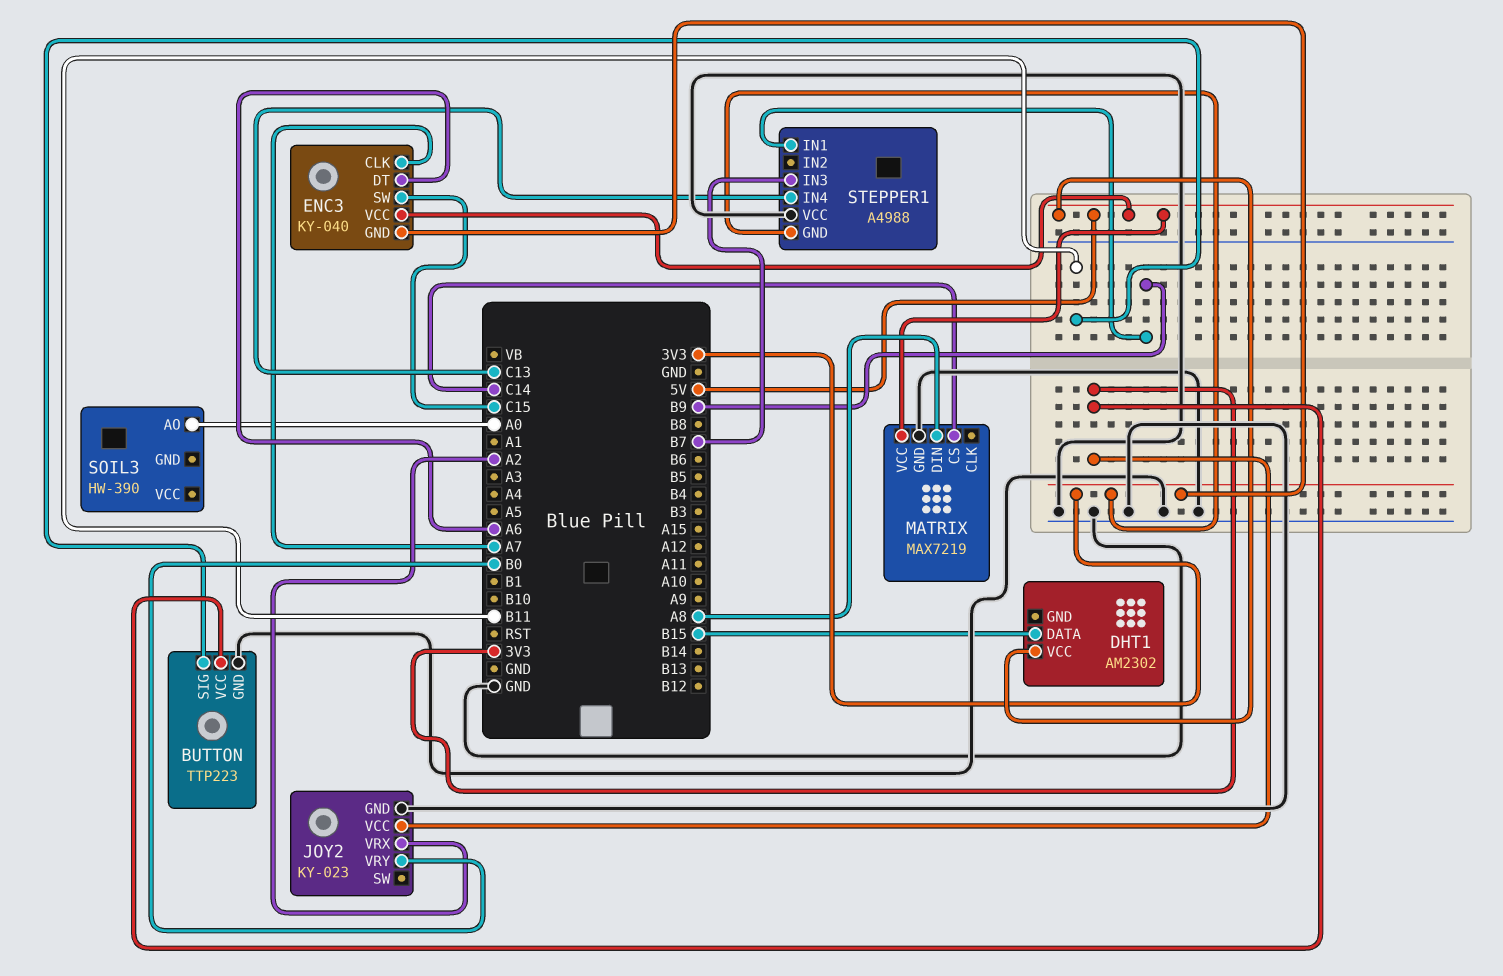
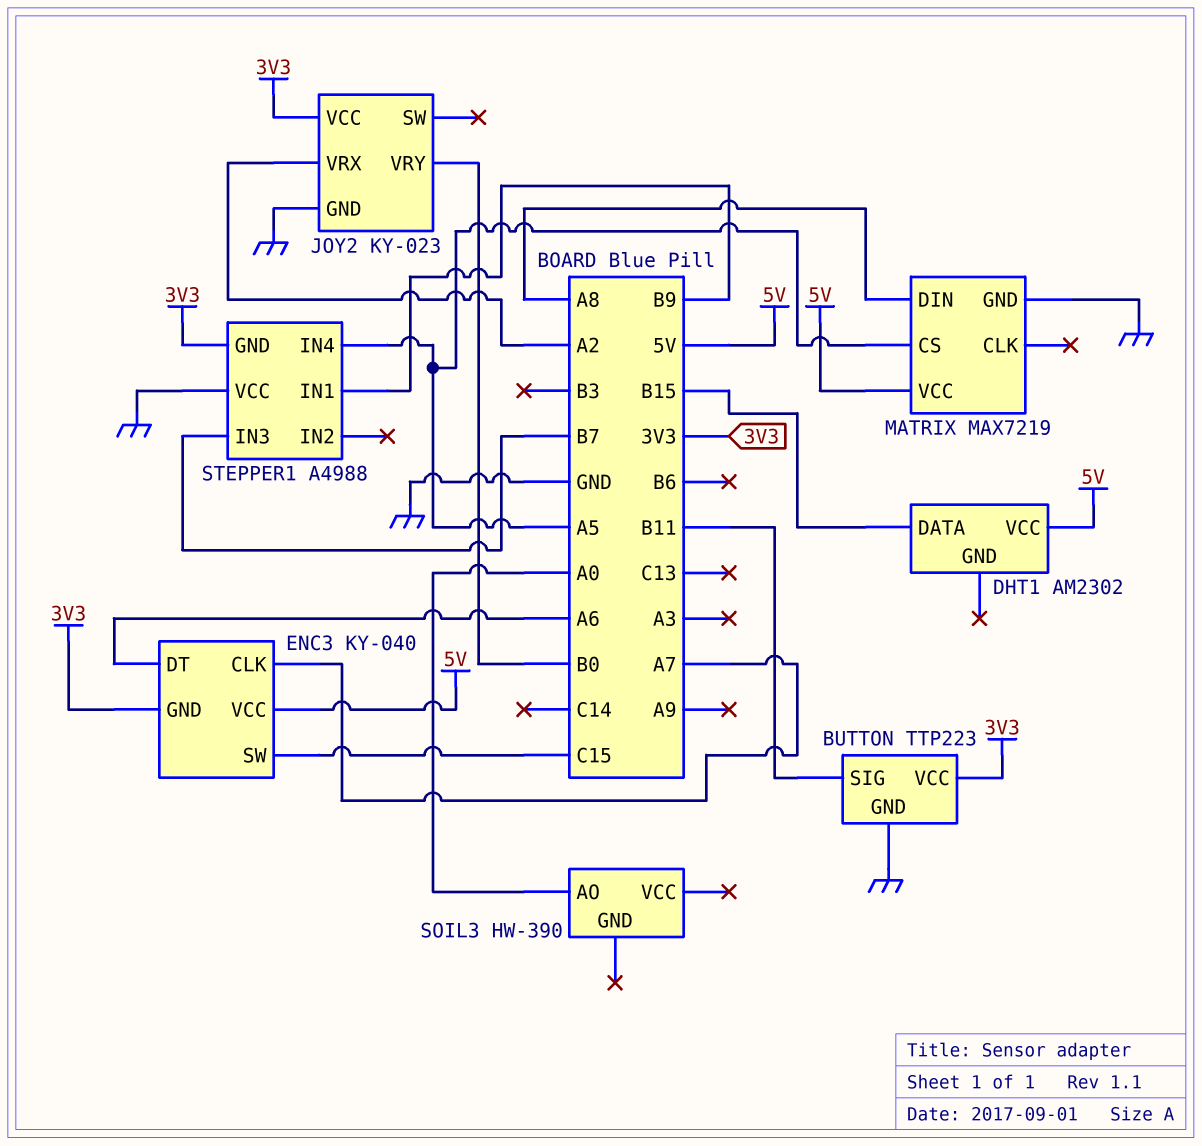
MATRIX pin CS: C14 -> A5
STEPPER1 pin IN4: C13 -> A5

